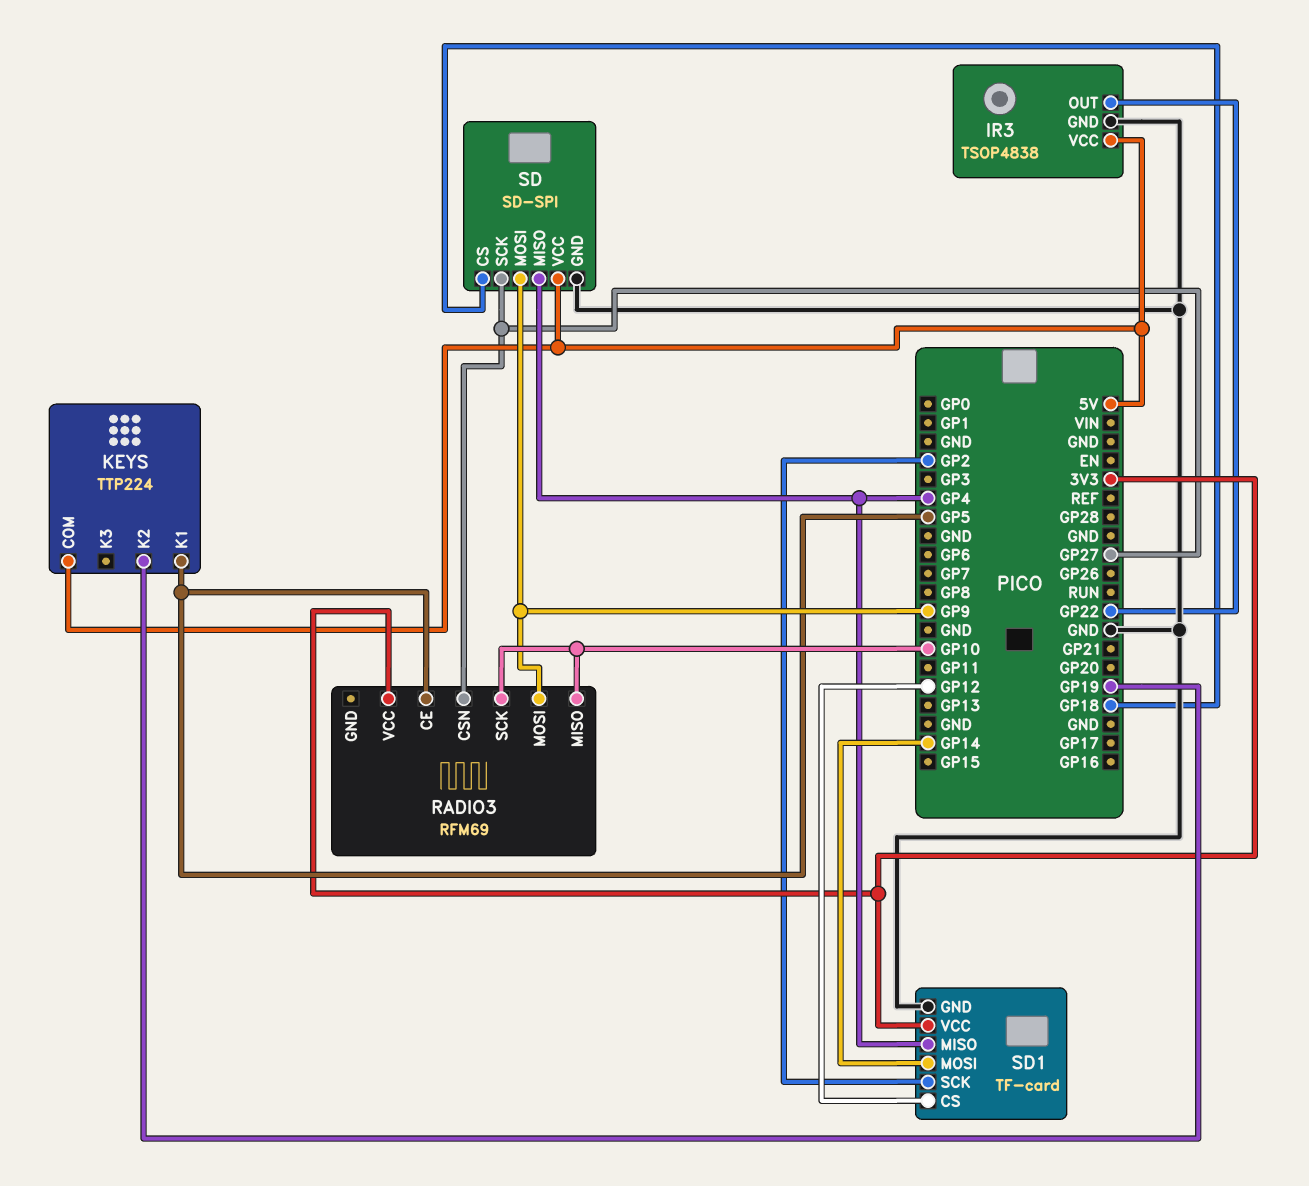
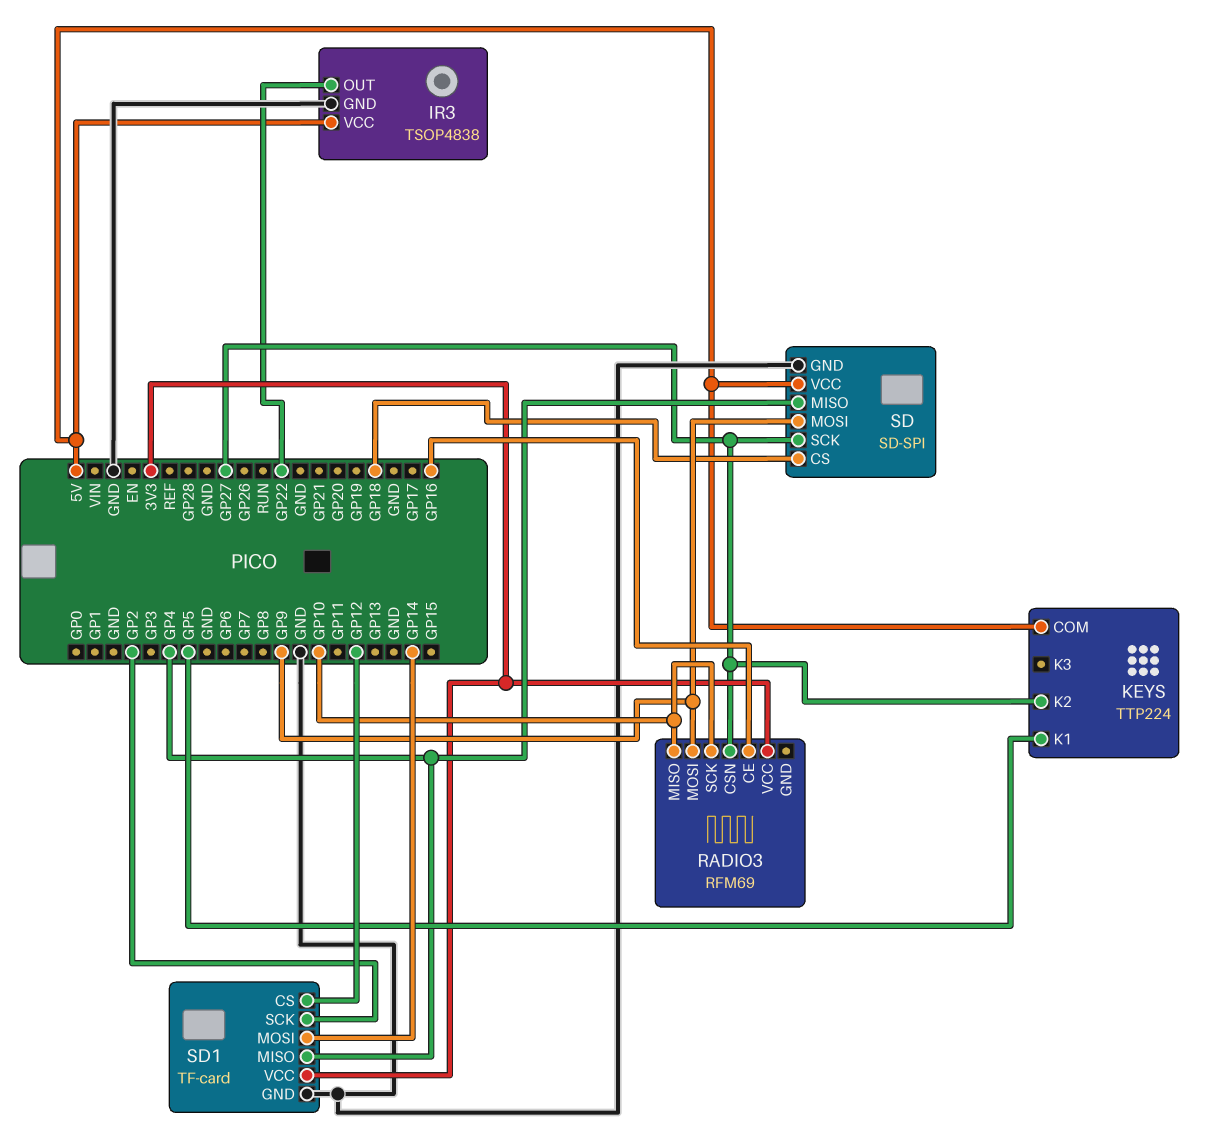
KEYS pin K2: GP19 -> GP27
RADIO3 pin CE: GP5 -> GP16

